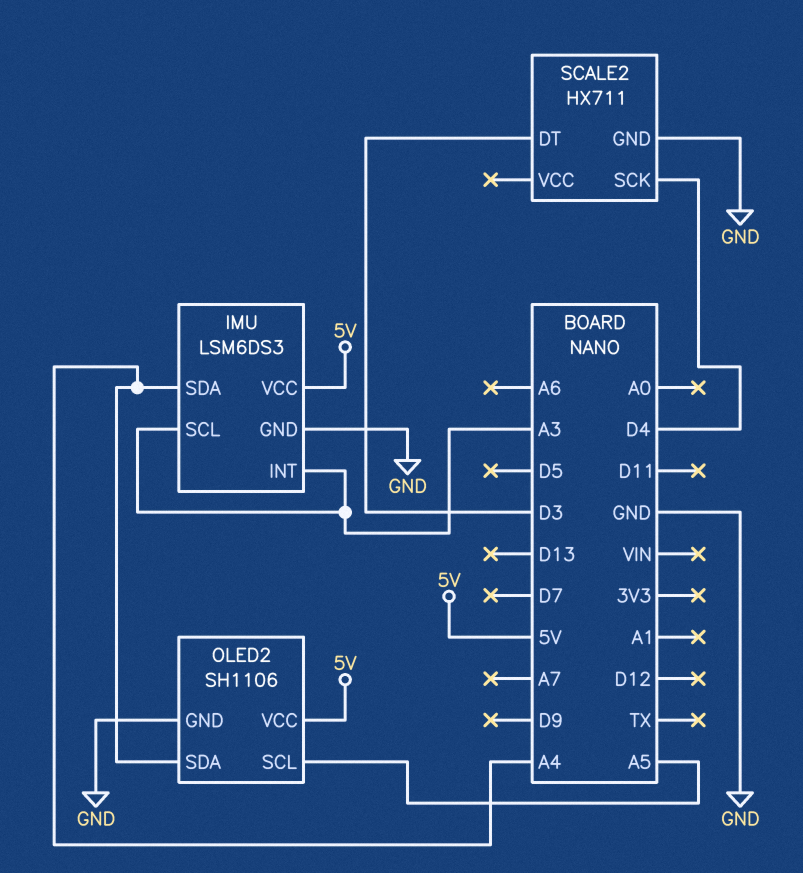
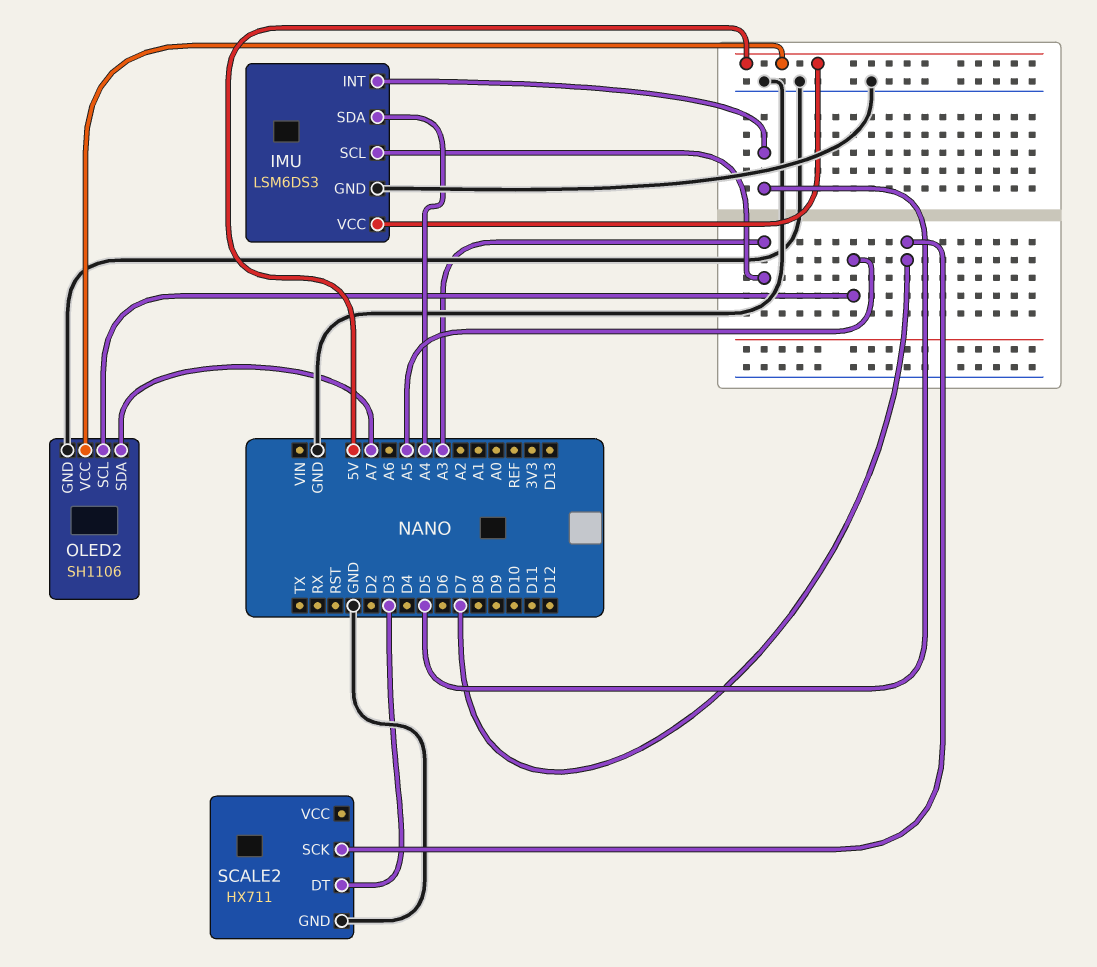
IMU pin INT: A3 -> D5
OLED2 pin SDA: A4 -> A7
SCALE2 pin SCK: D4 -> D7

